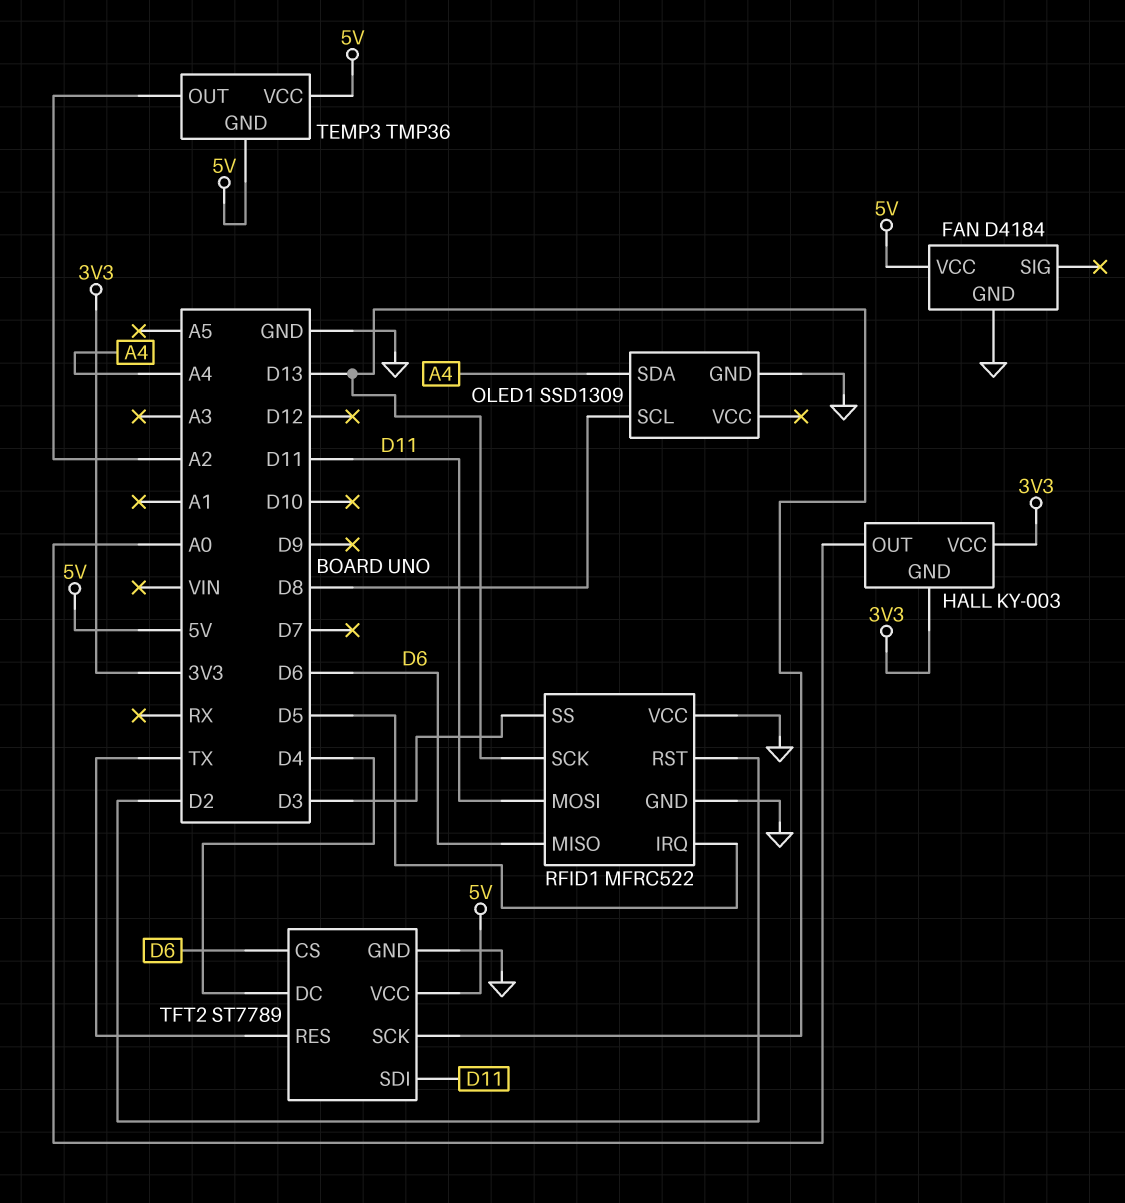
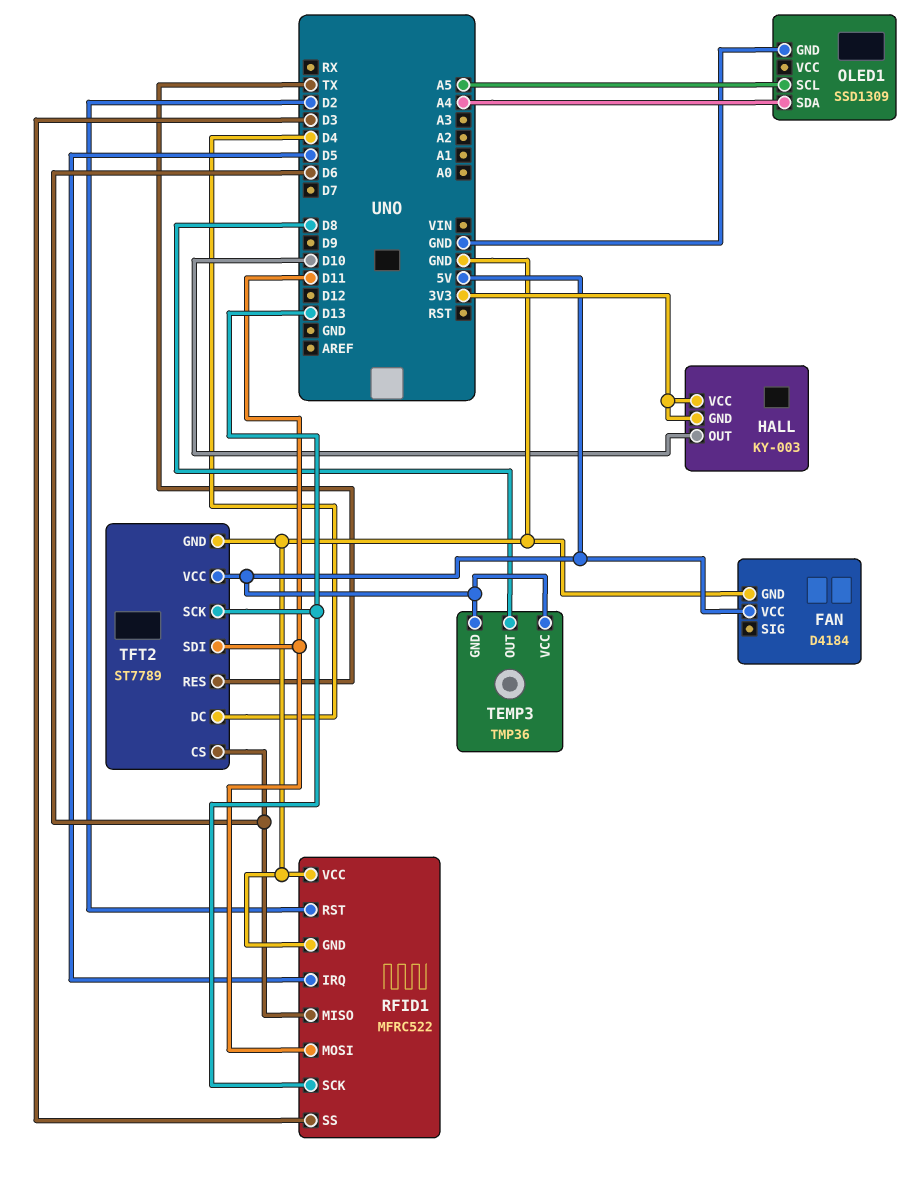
HALL pin OUT: A0 -> D10
OLED1 pin SCL: D8 -> A5
TEMP3 pin OUT: A2 -> D8

